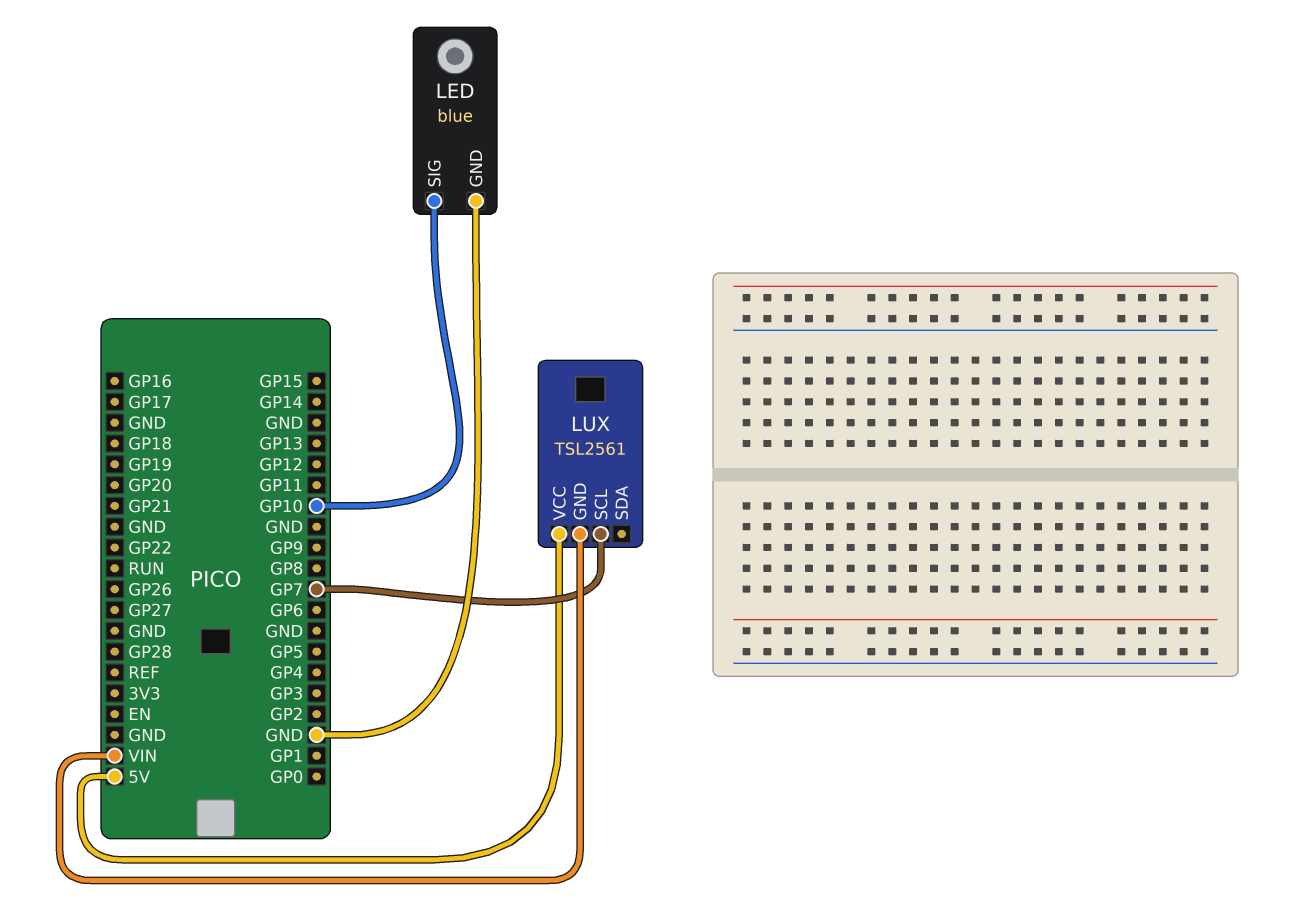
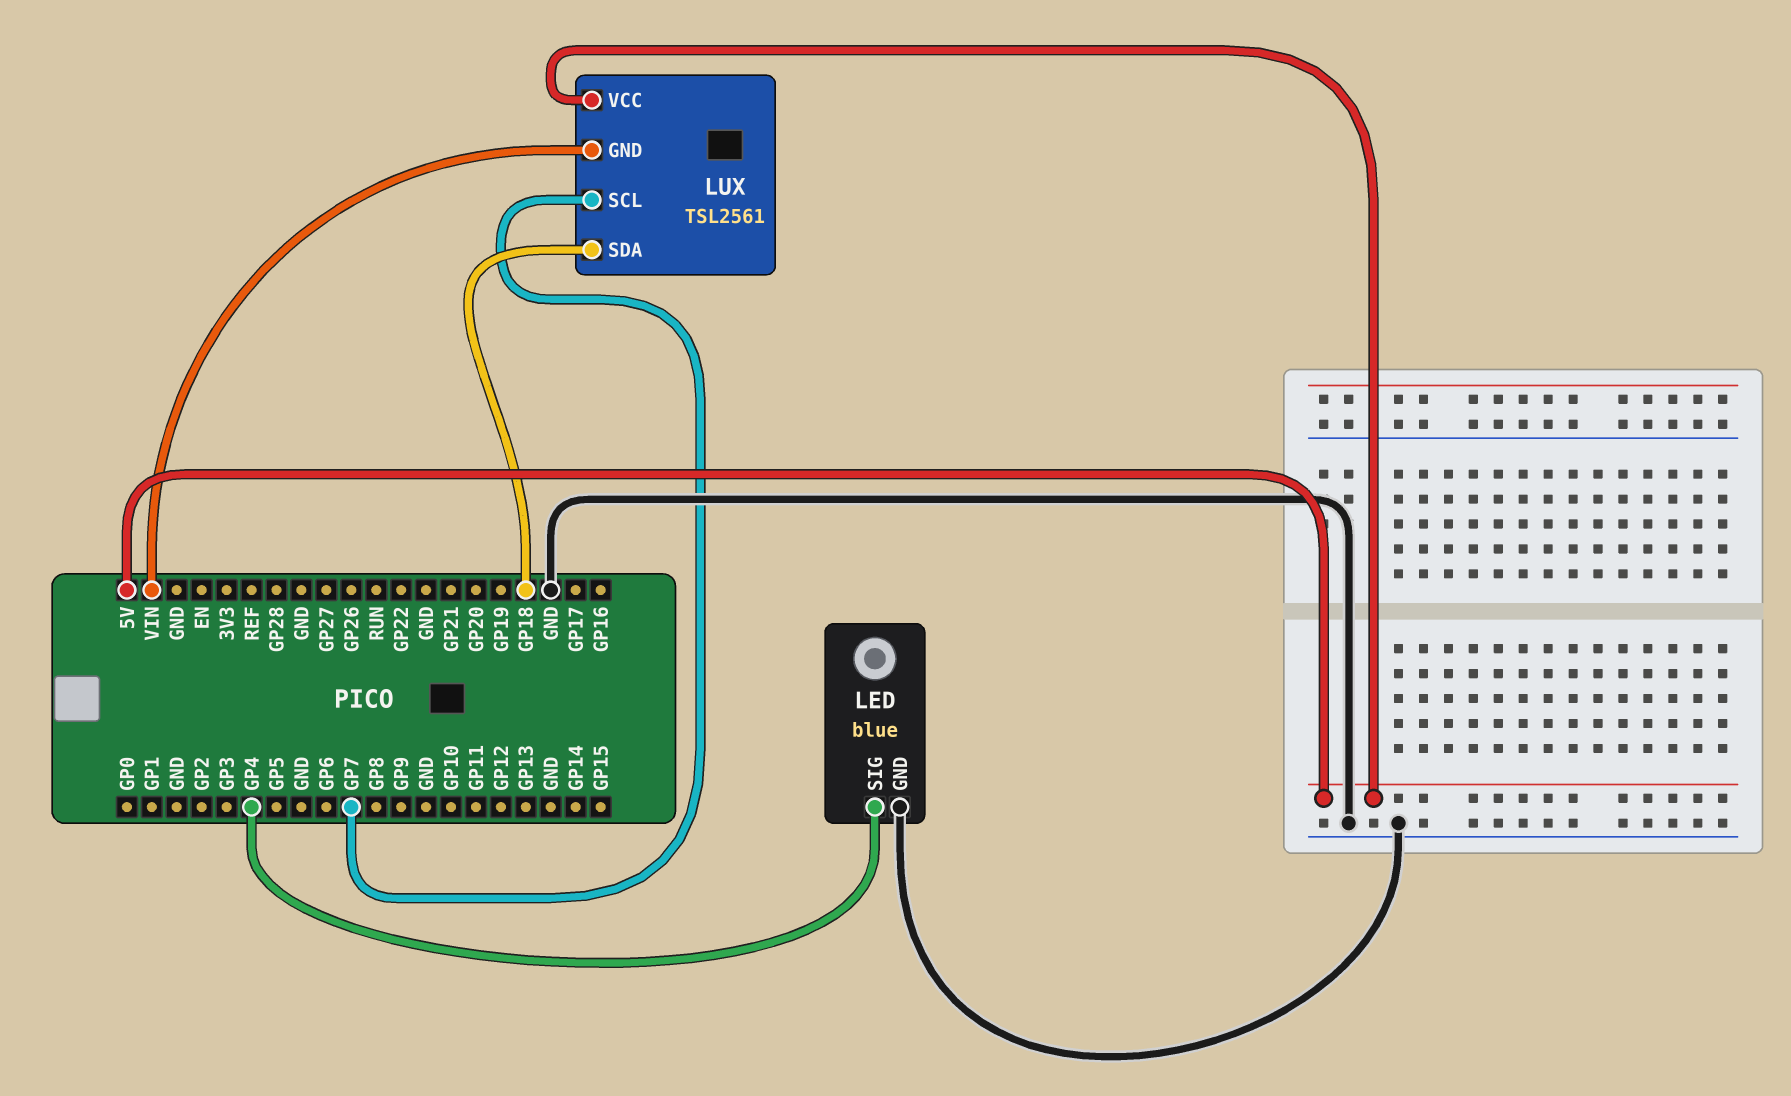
LED pin SIG: GP10 -> GP4
LUX pin SDA: none -> GP18

